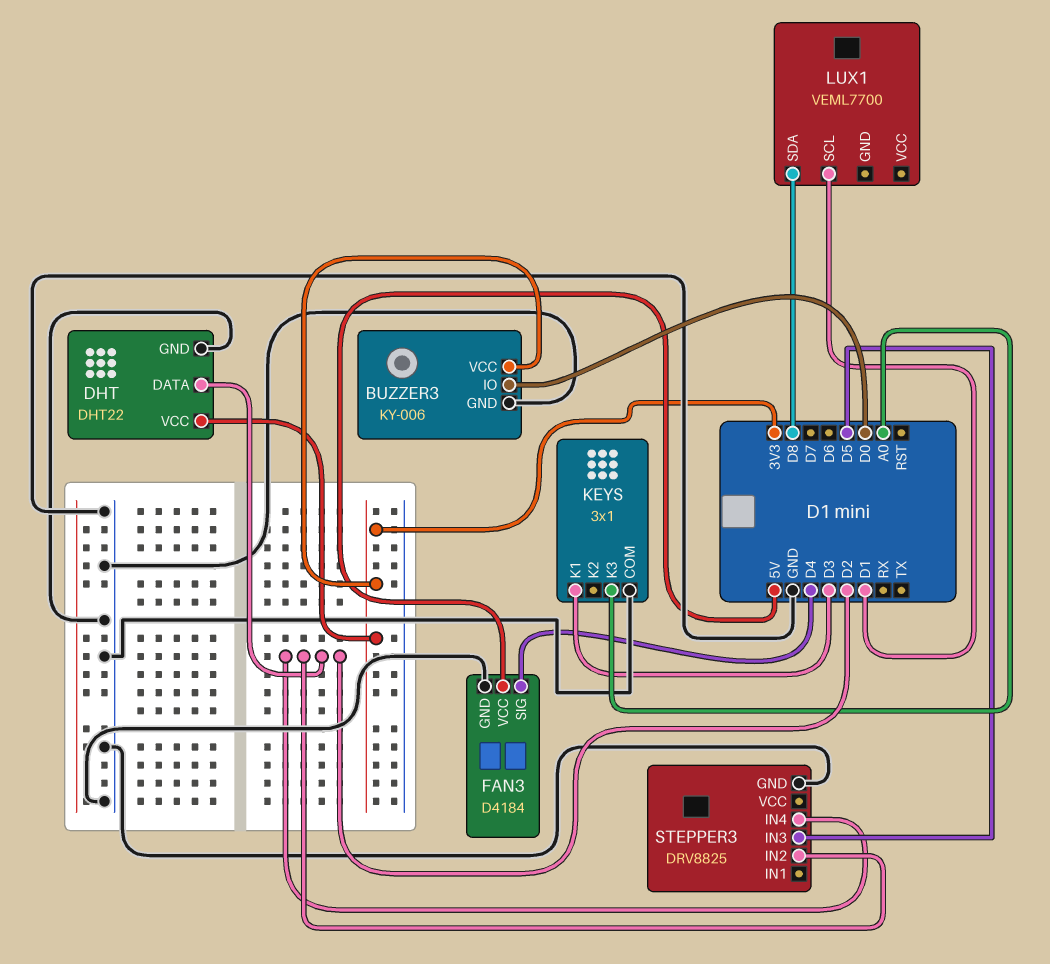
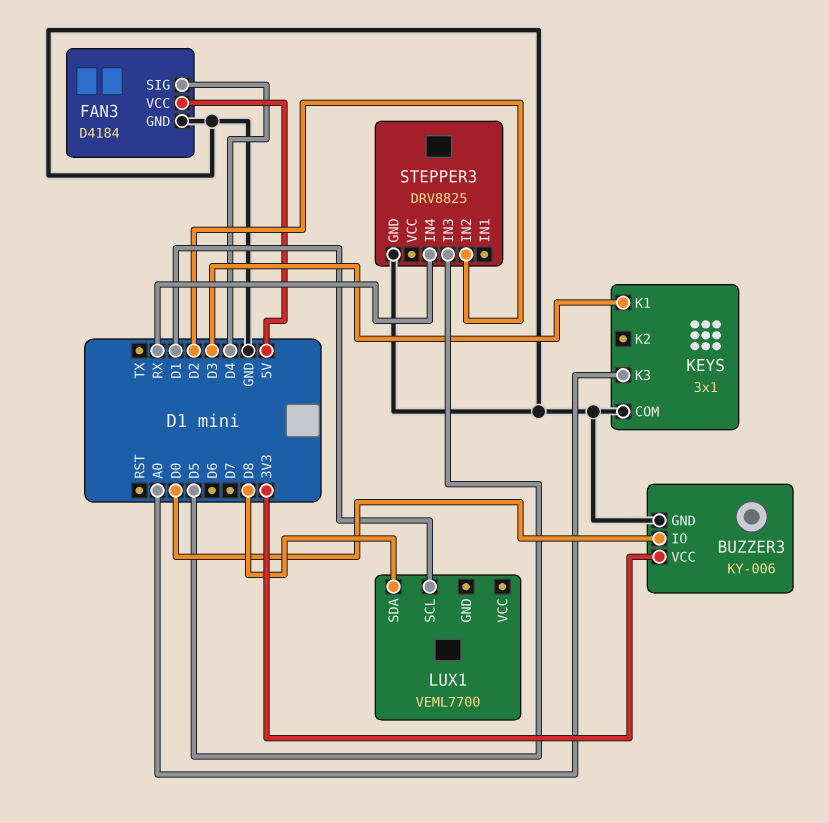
DHT: DHT22 -> none
DHT pin DATA: D2 -> none
DHT pin GND: GND -> none
DHT pin VCC: 3V3 -> none
STEPPER3 pin IN4: D2 -> RX

